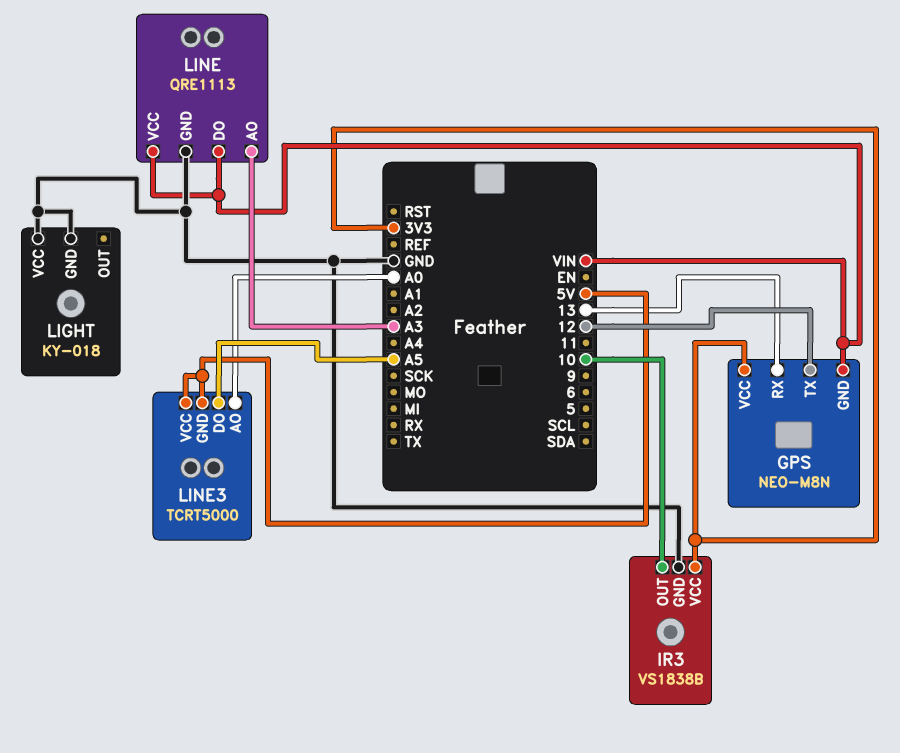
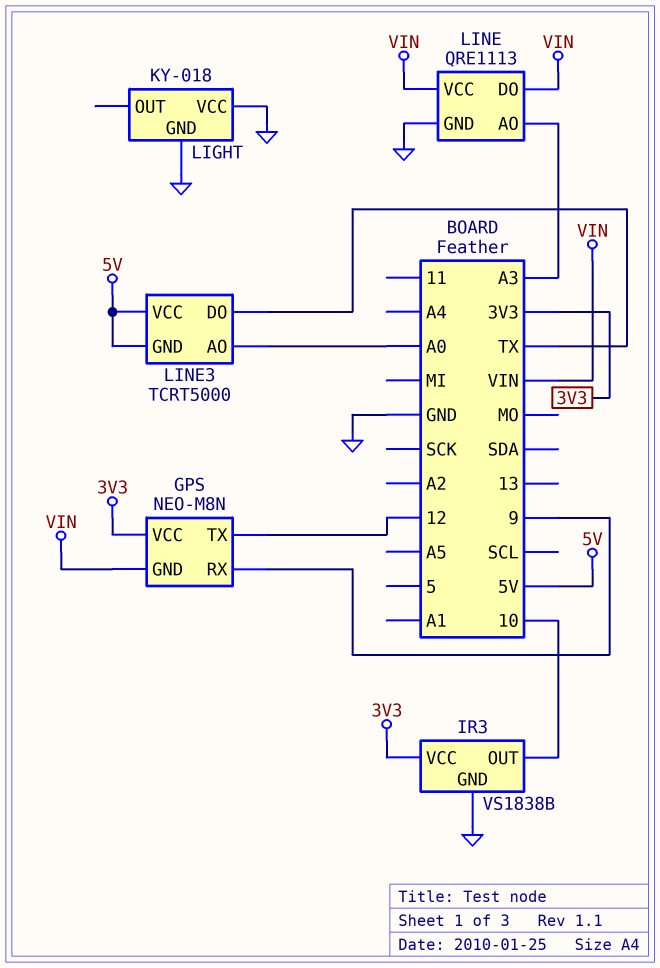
GPS pin RX: 13 -> 9
LINE3 pin DO: A5 -> TX

